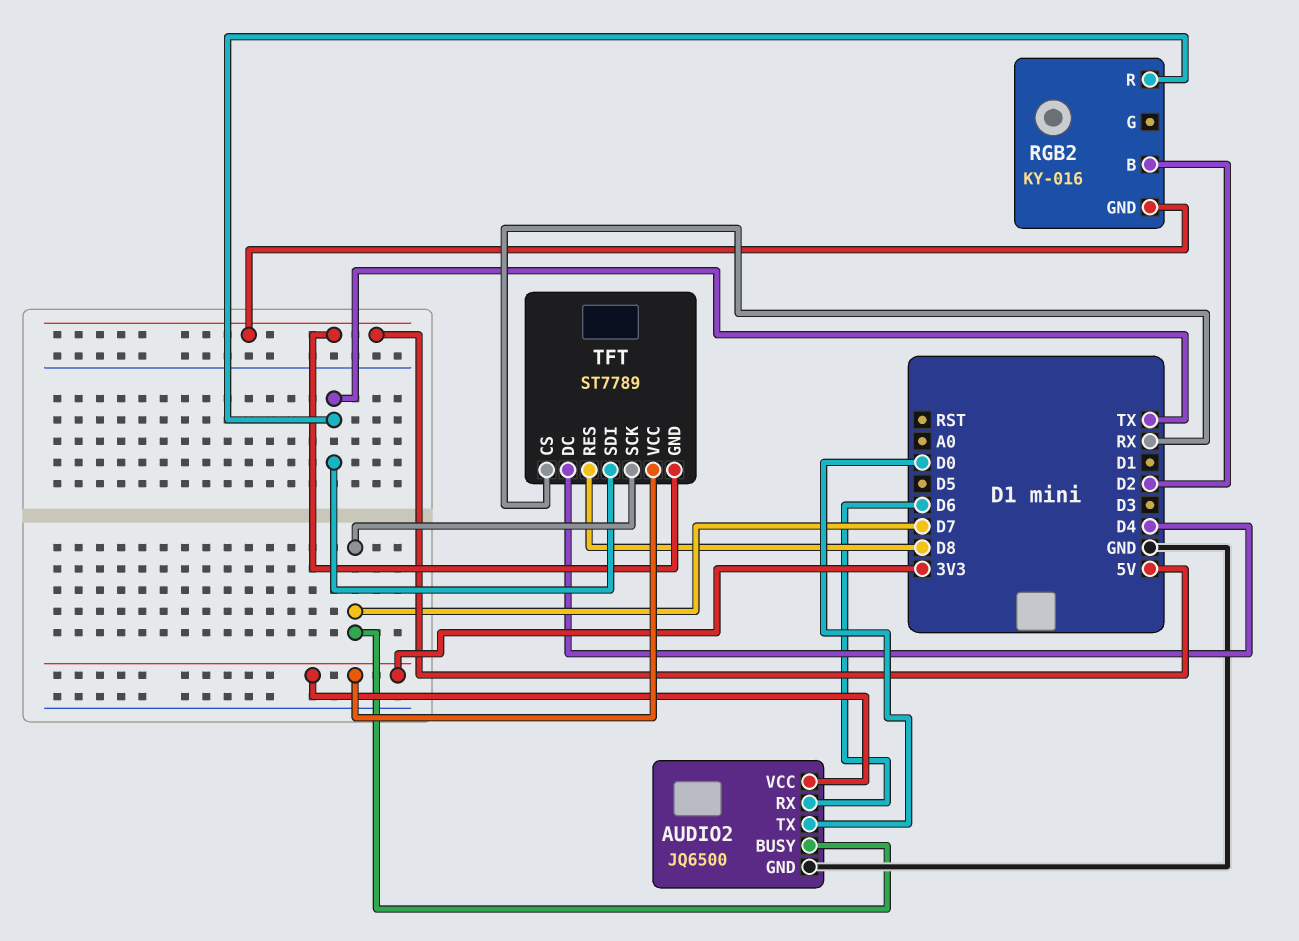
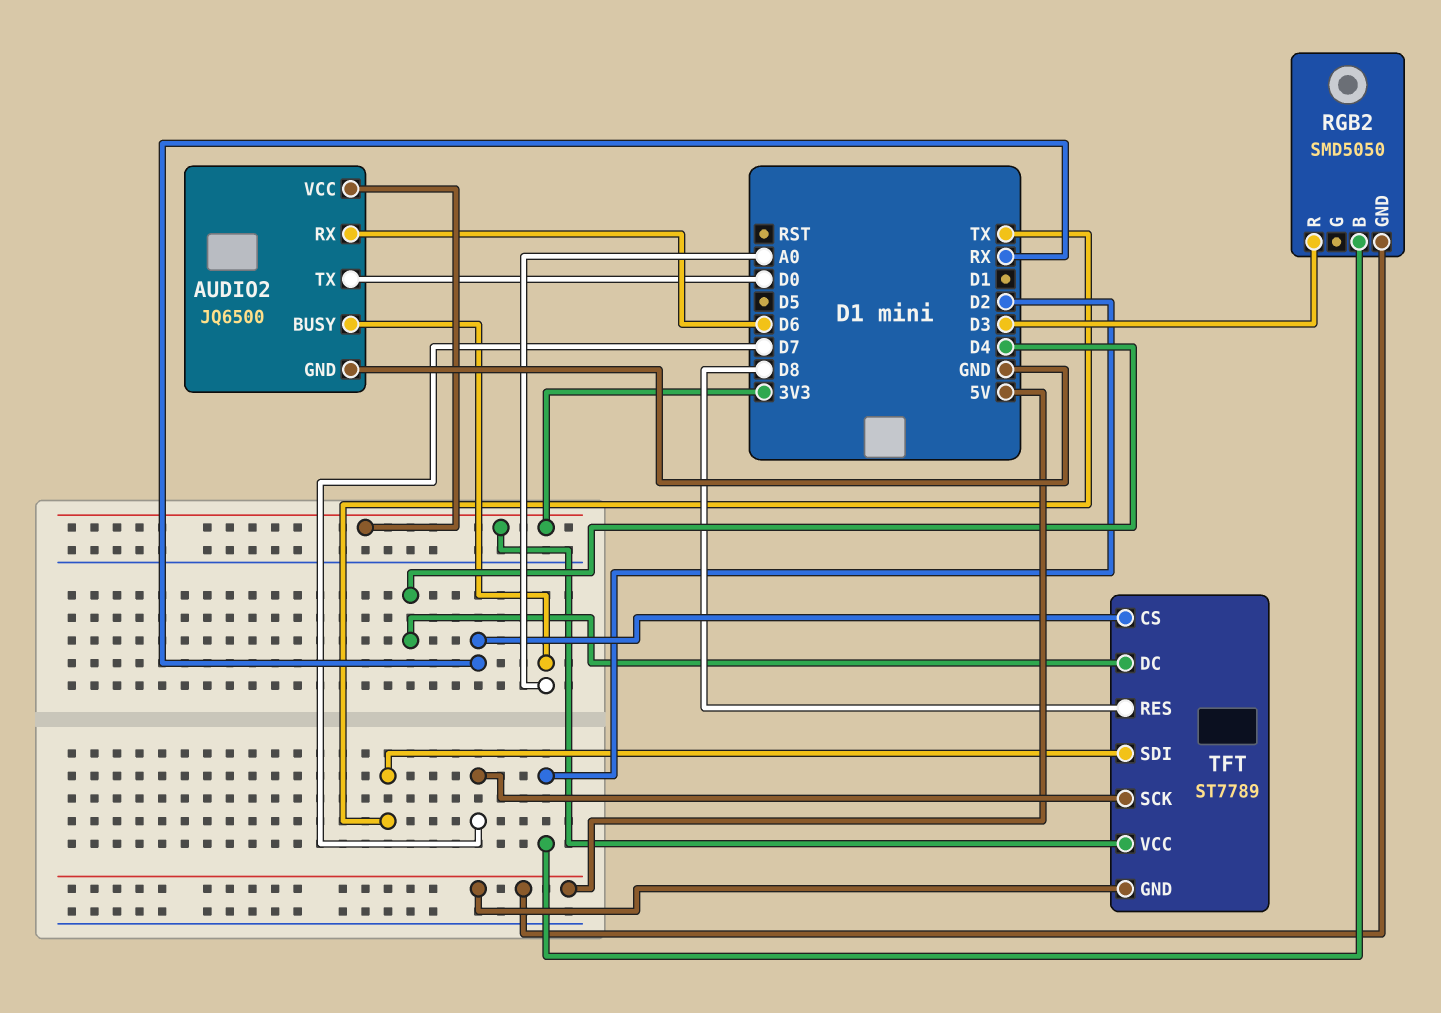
AUDIO2 pin BUSY: D7 -> A0
RGB2: KY-016 -> SMD5050
RGB2 pin R: TX -> D3

